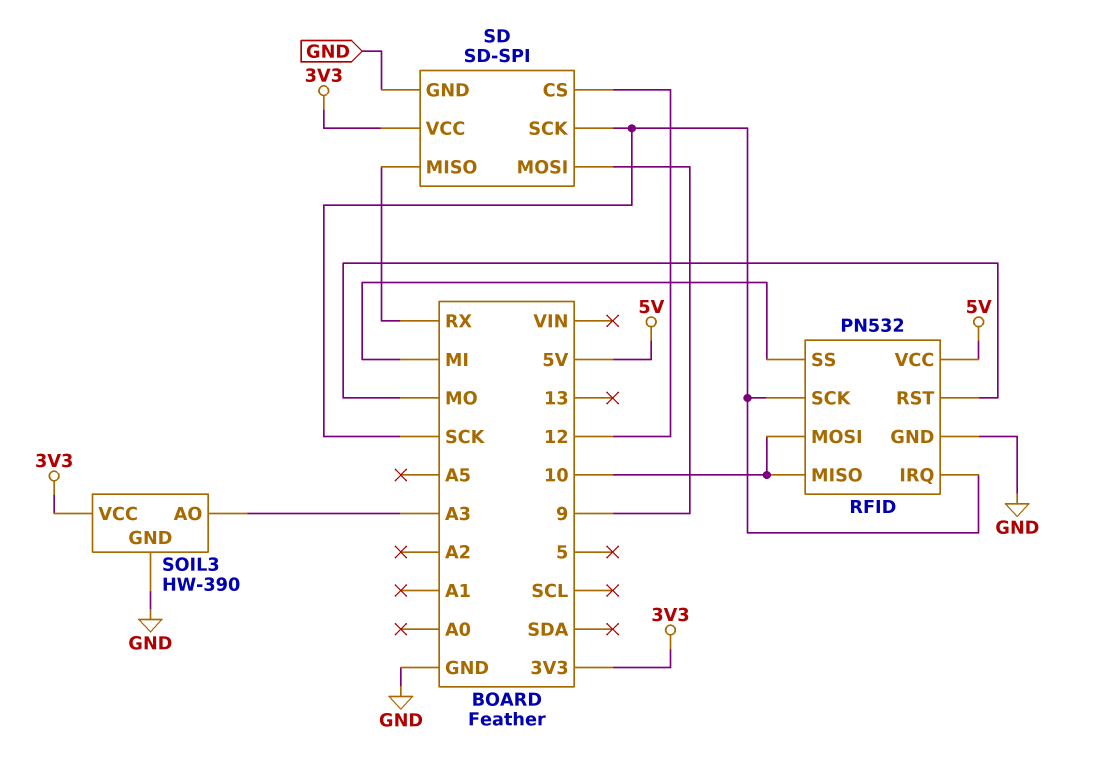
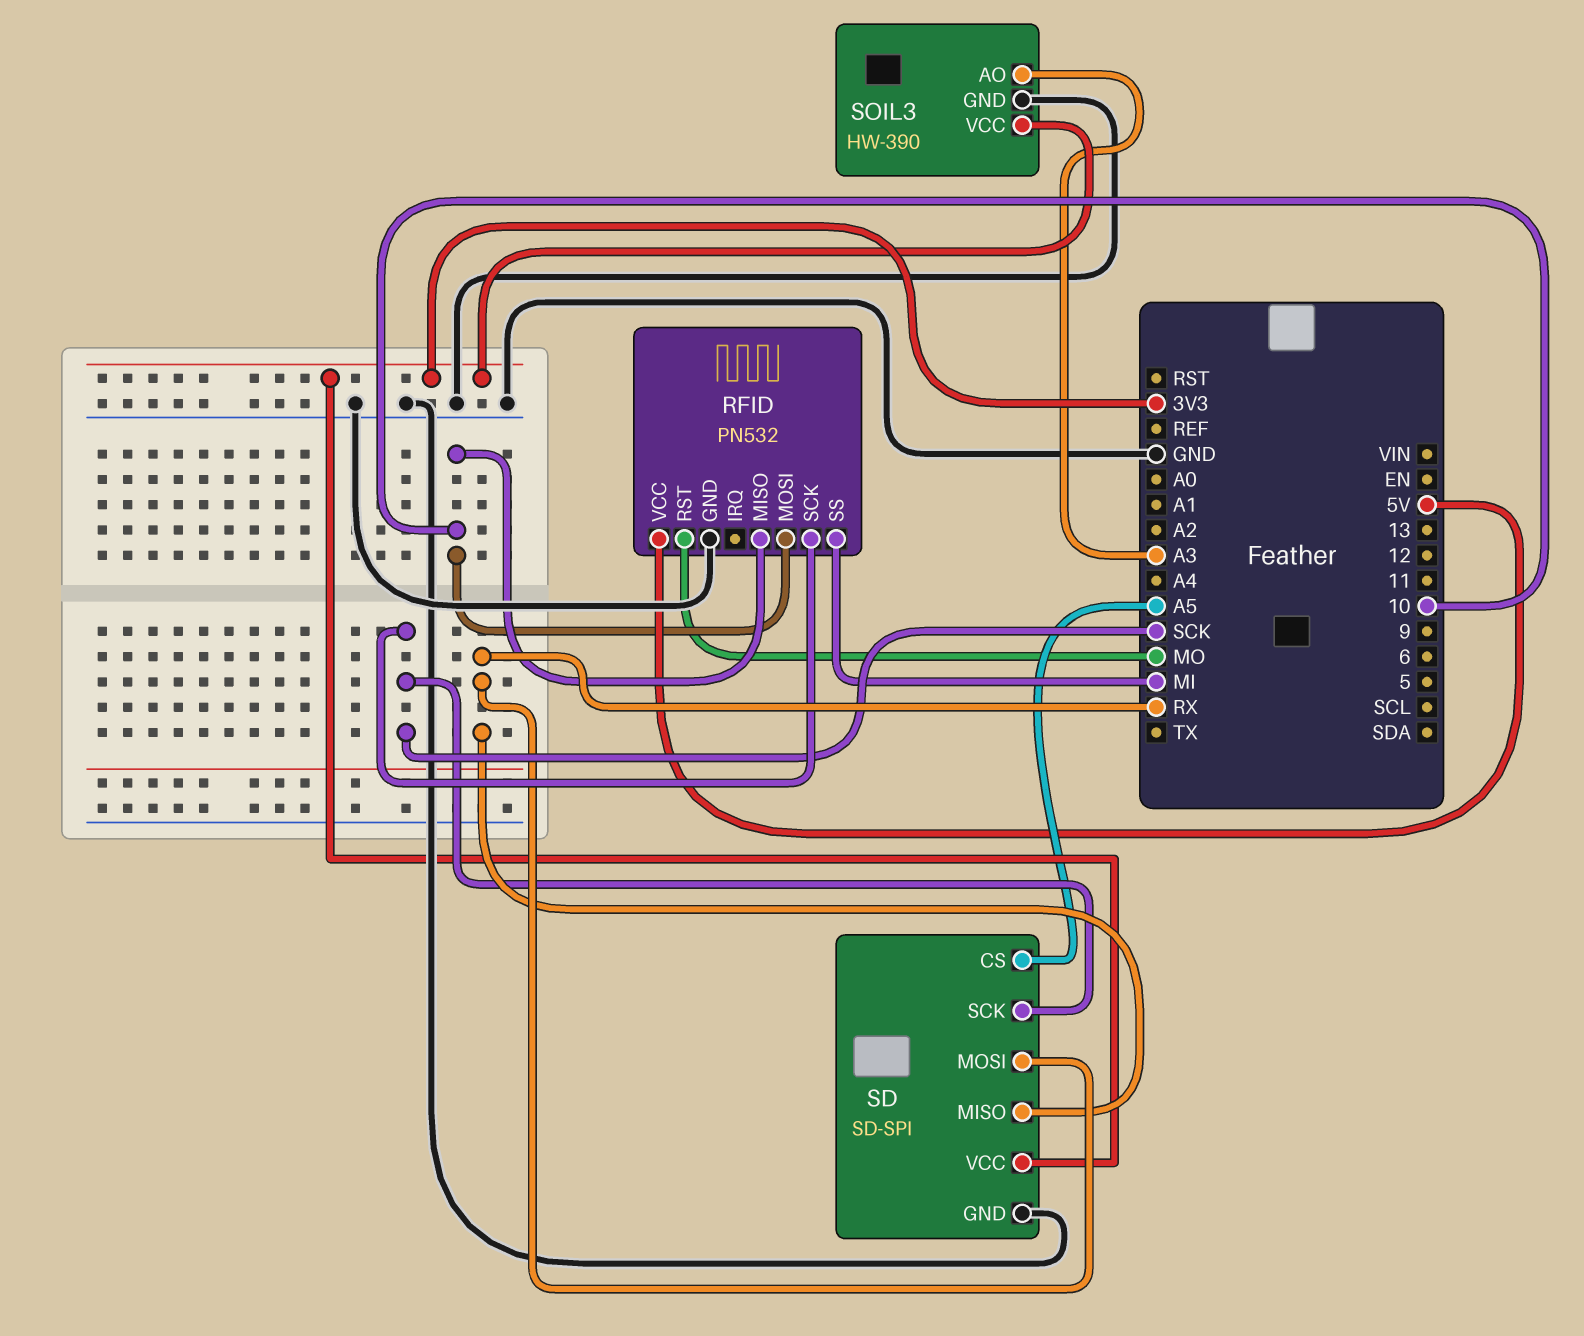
RFID pin IRQ: SCK -> none
SD pin CS: 12 -> A5
SD pin MOSI: 9 -> RX

